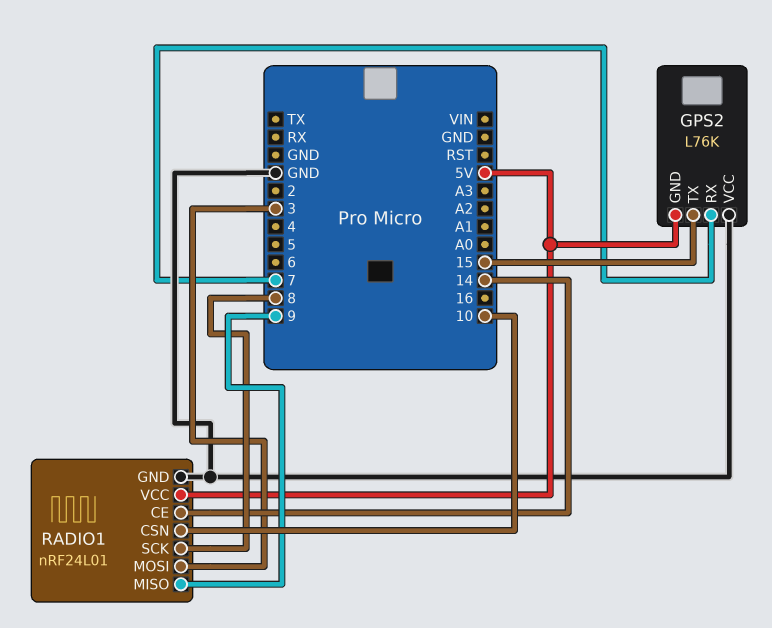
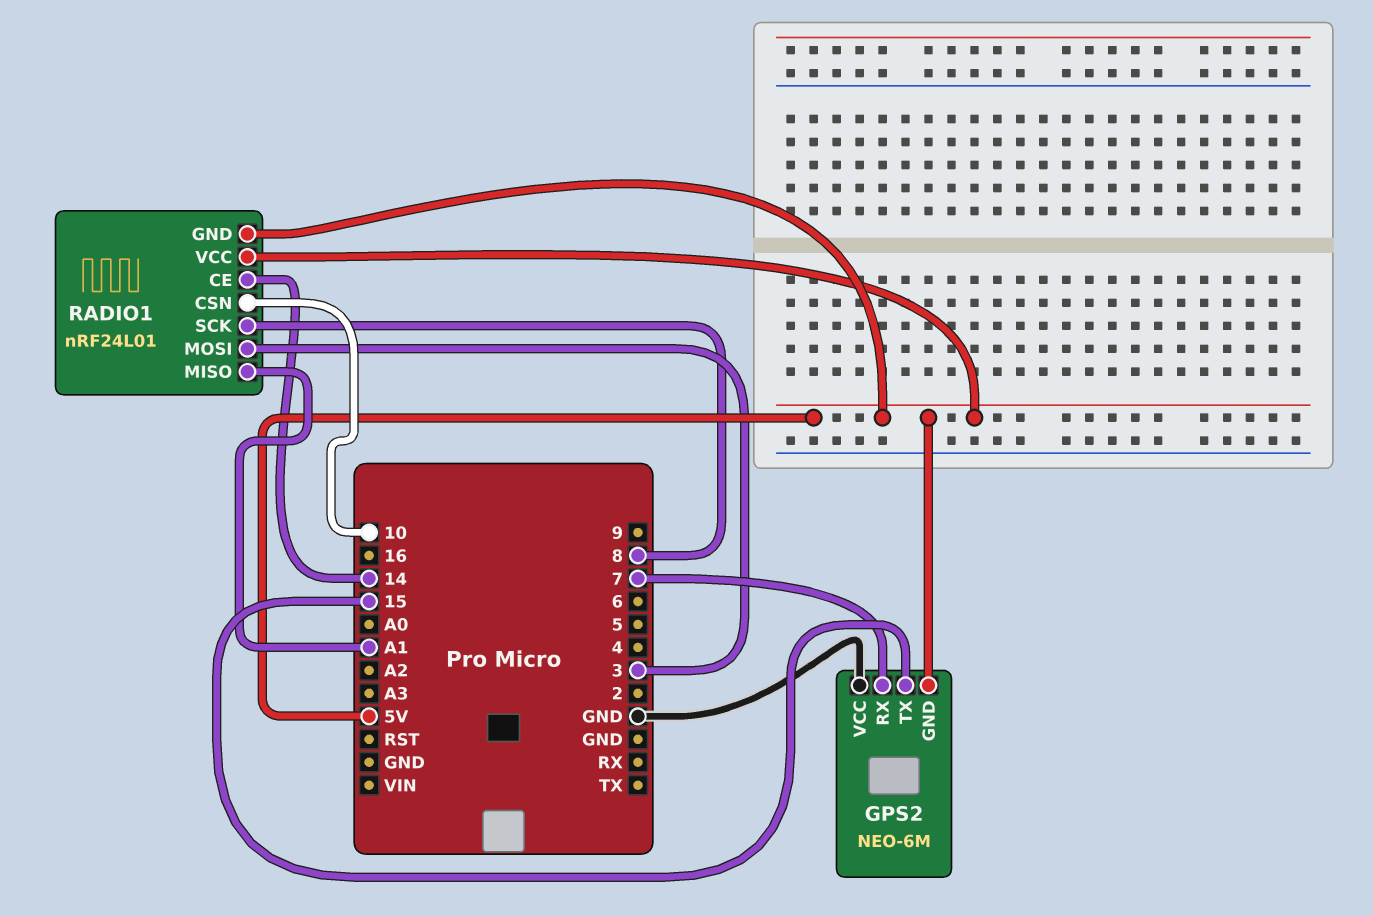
GPS2: L76K -> NEO-6M
RADIO1 pin GND: GND -> 5V
RADIO1 pin MISO: 9 -> A1

